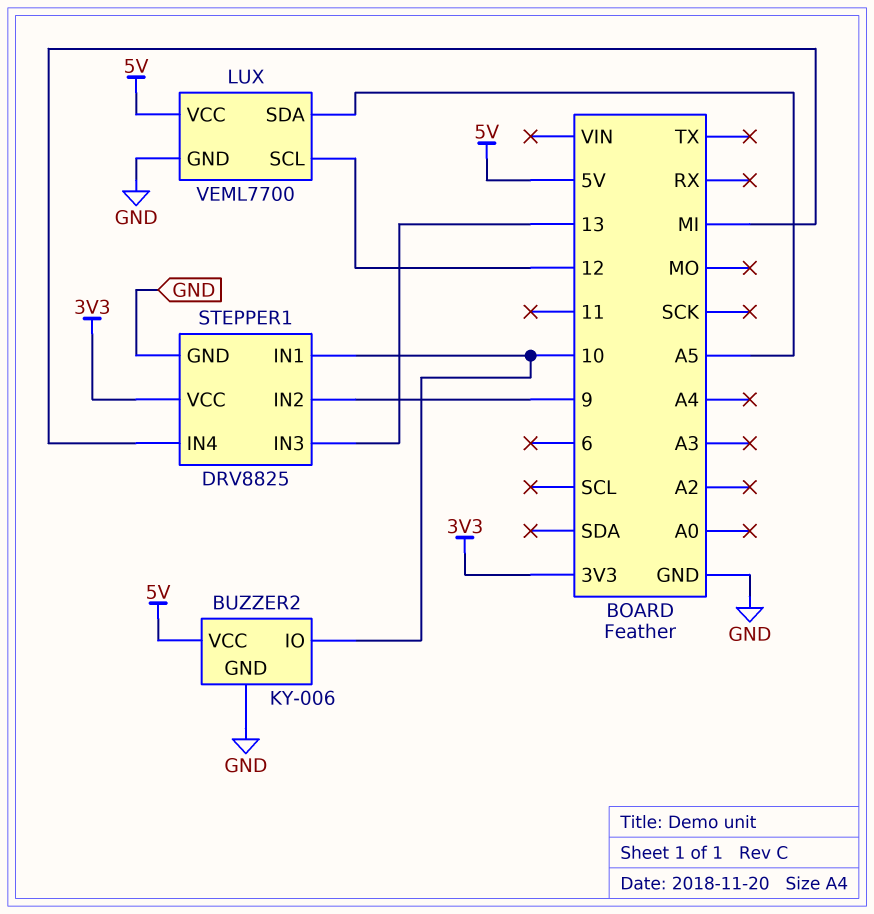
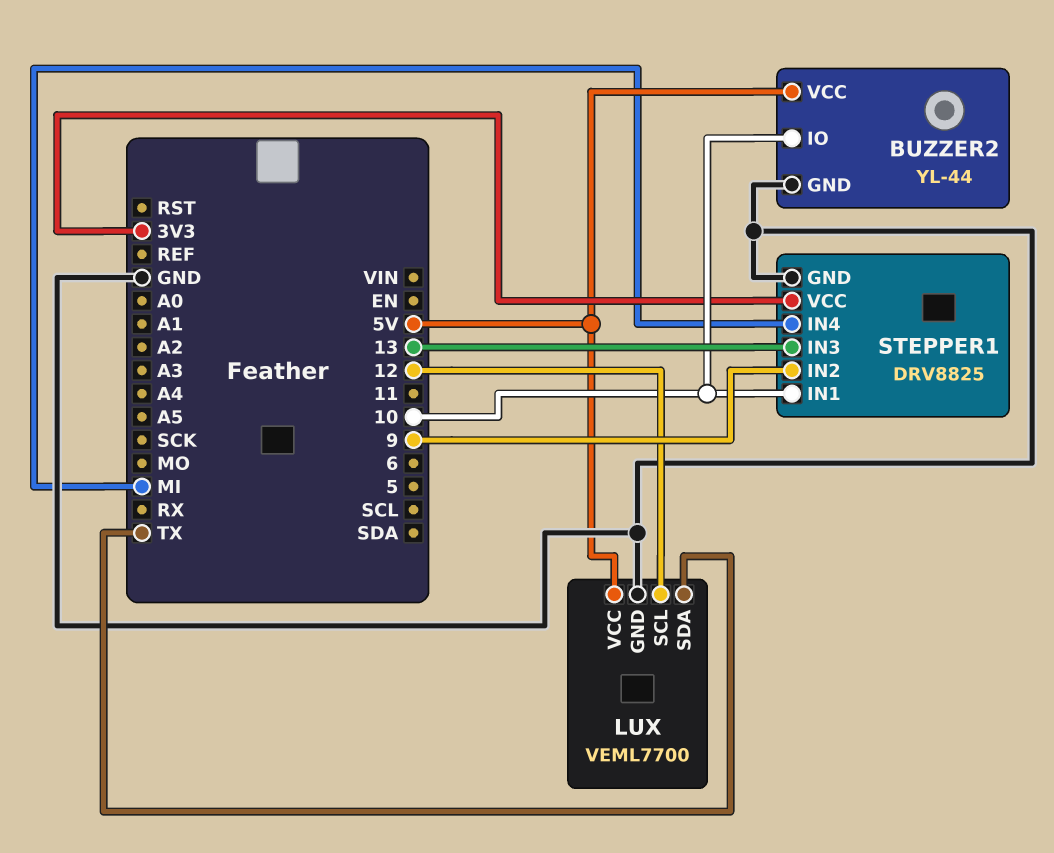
BUZZER2: KY-006 -> YL-44
LUX pin SDA: A5 -> TX

